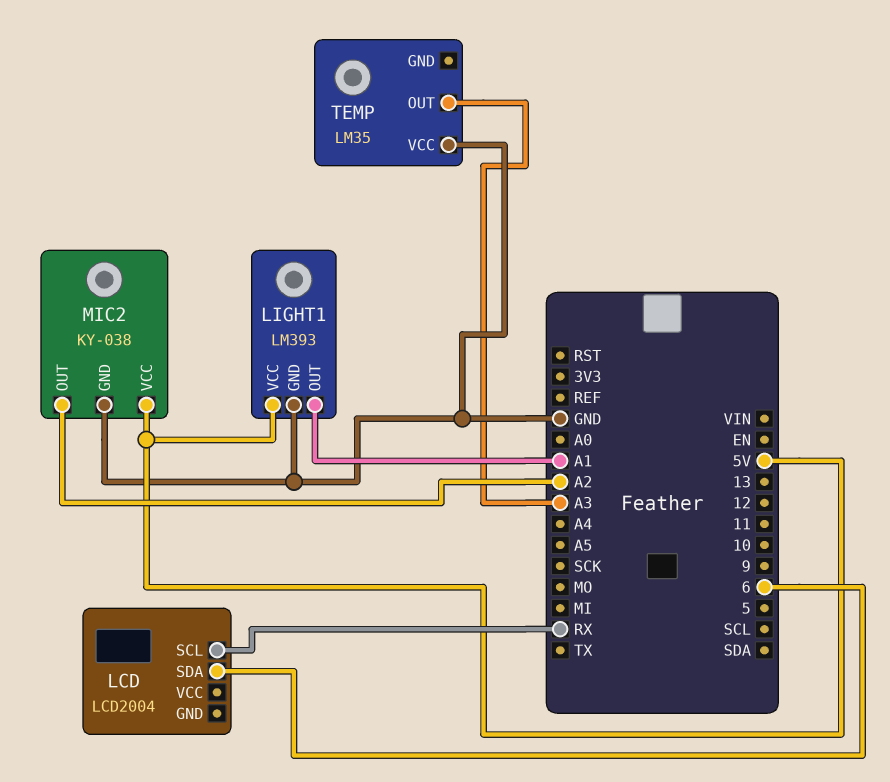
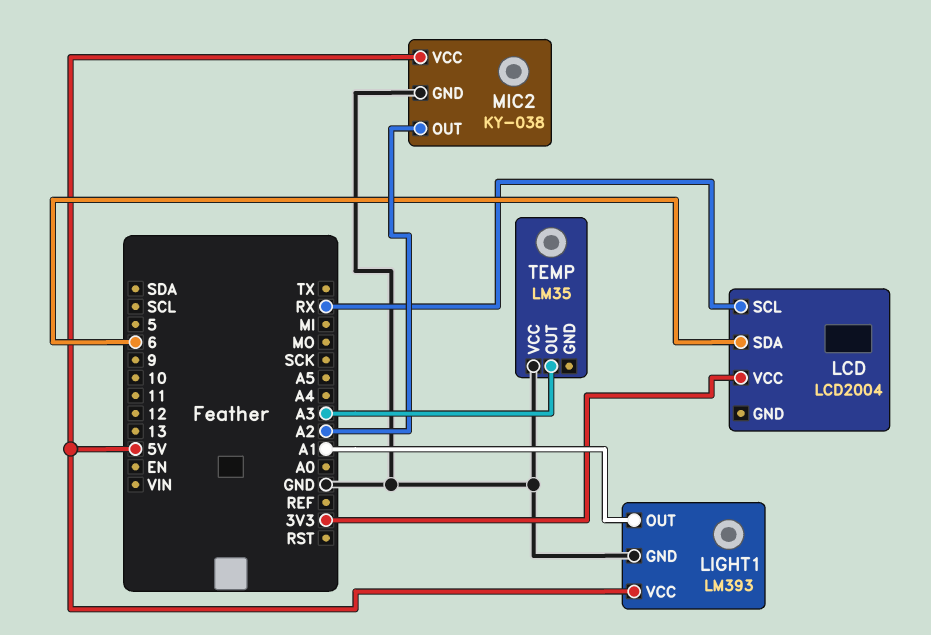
LCD pin VCC: none -> 3V3

